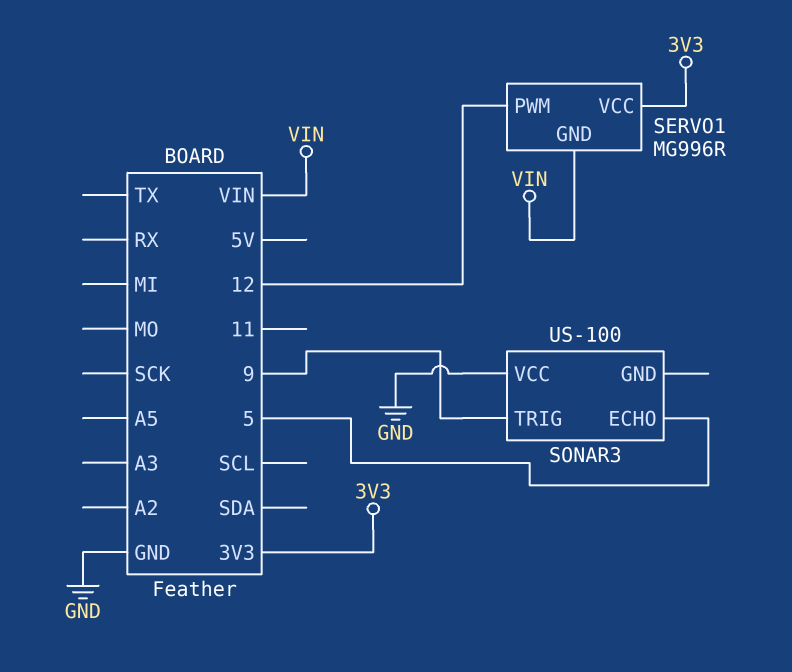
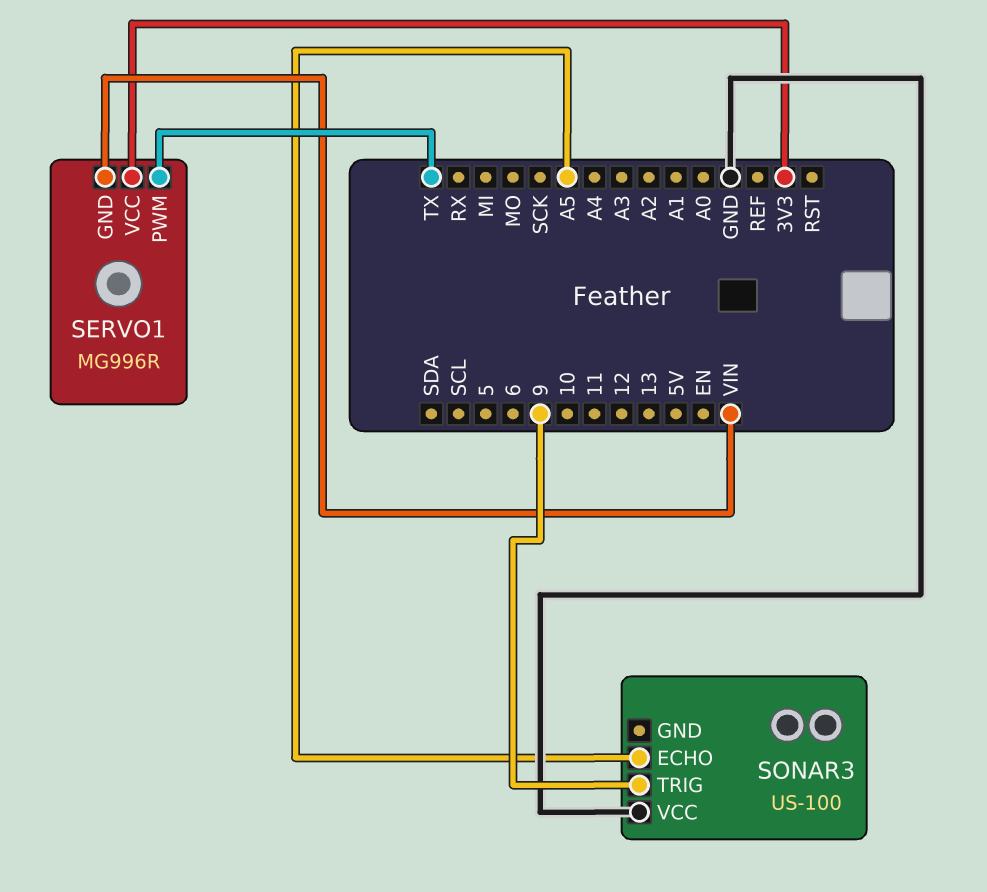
SERVO1 pin PWM: 12 -> TX
SONAR3 pin ECHO: 5 -> A5

